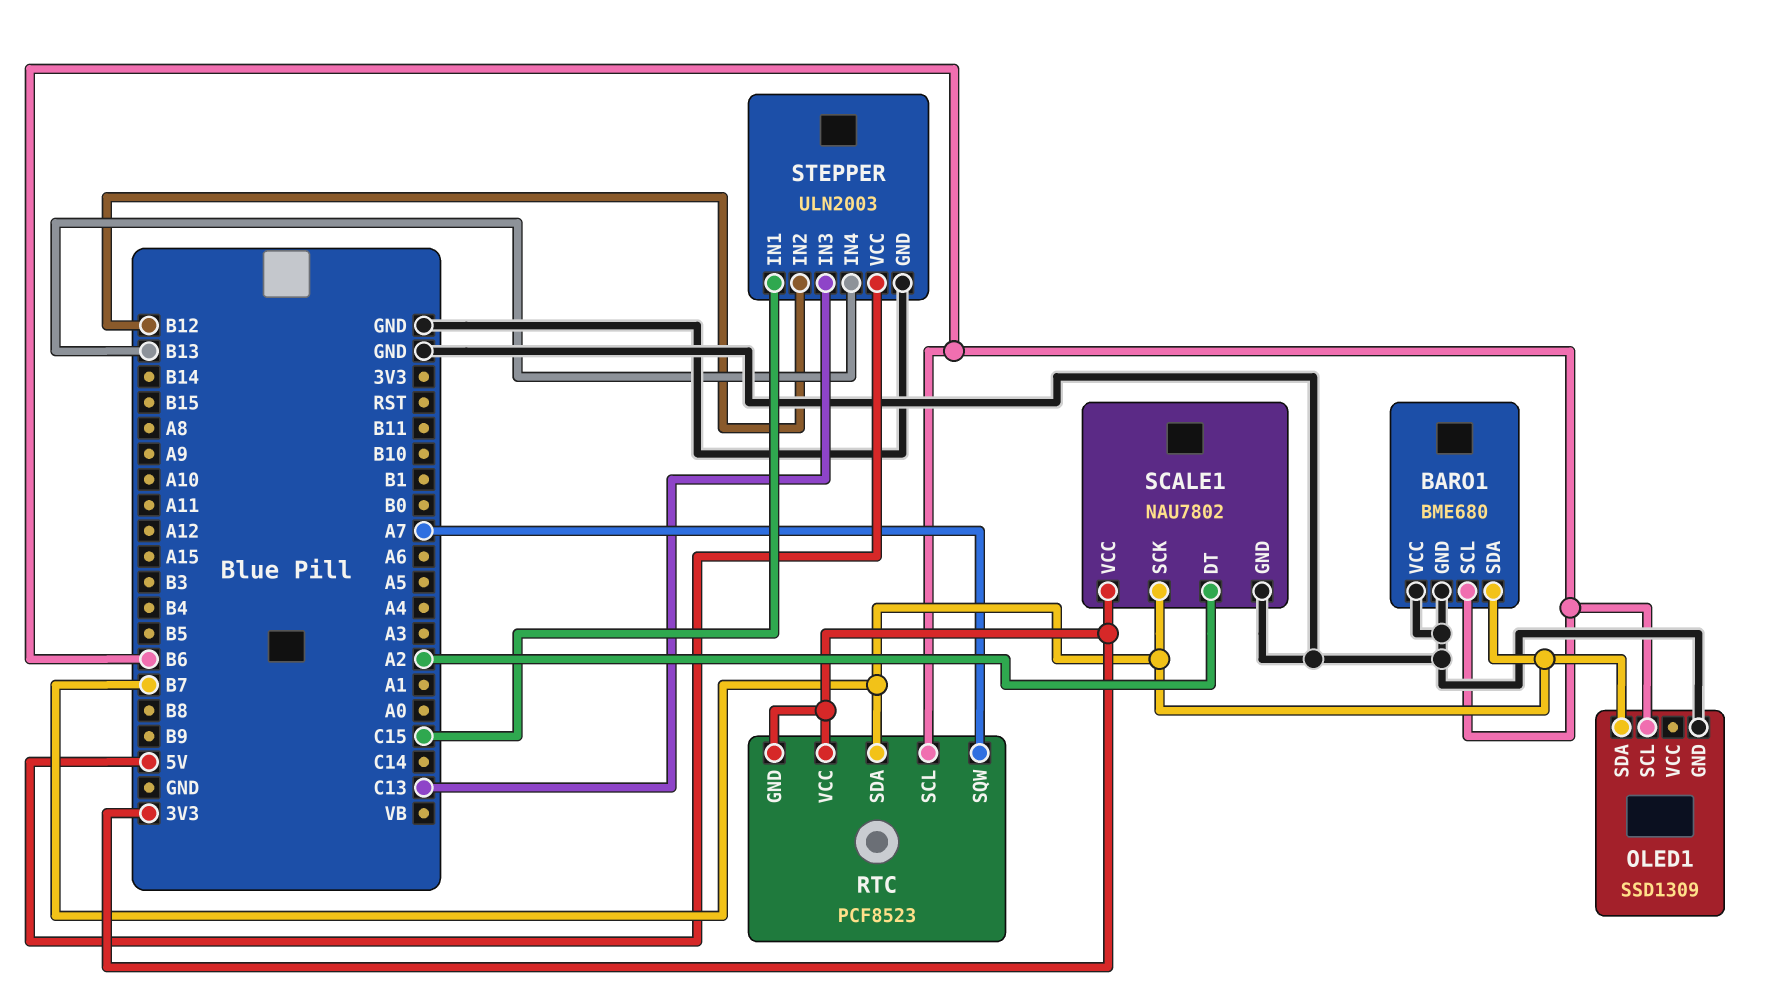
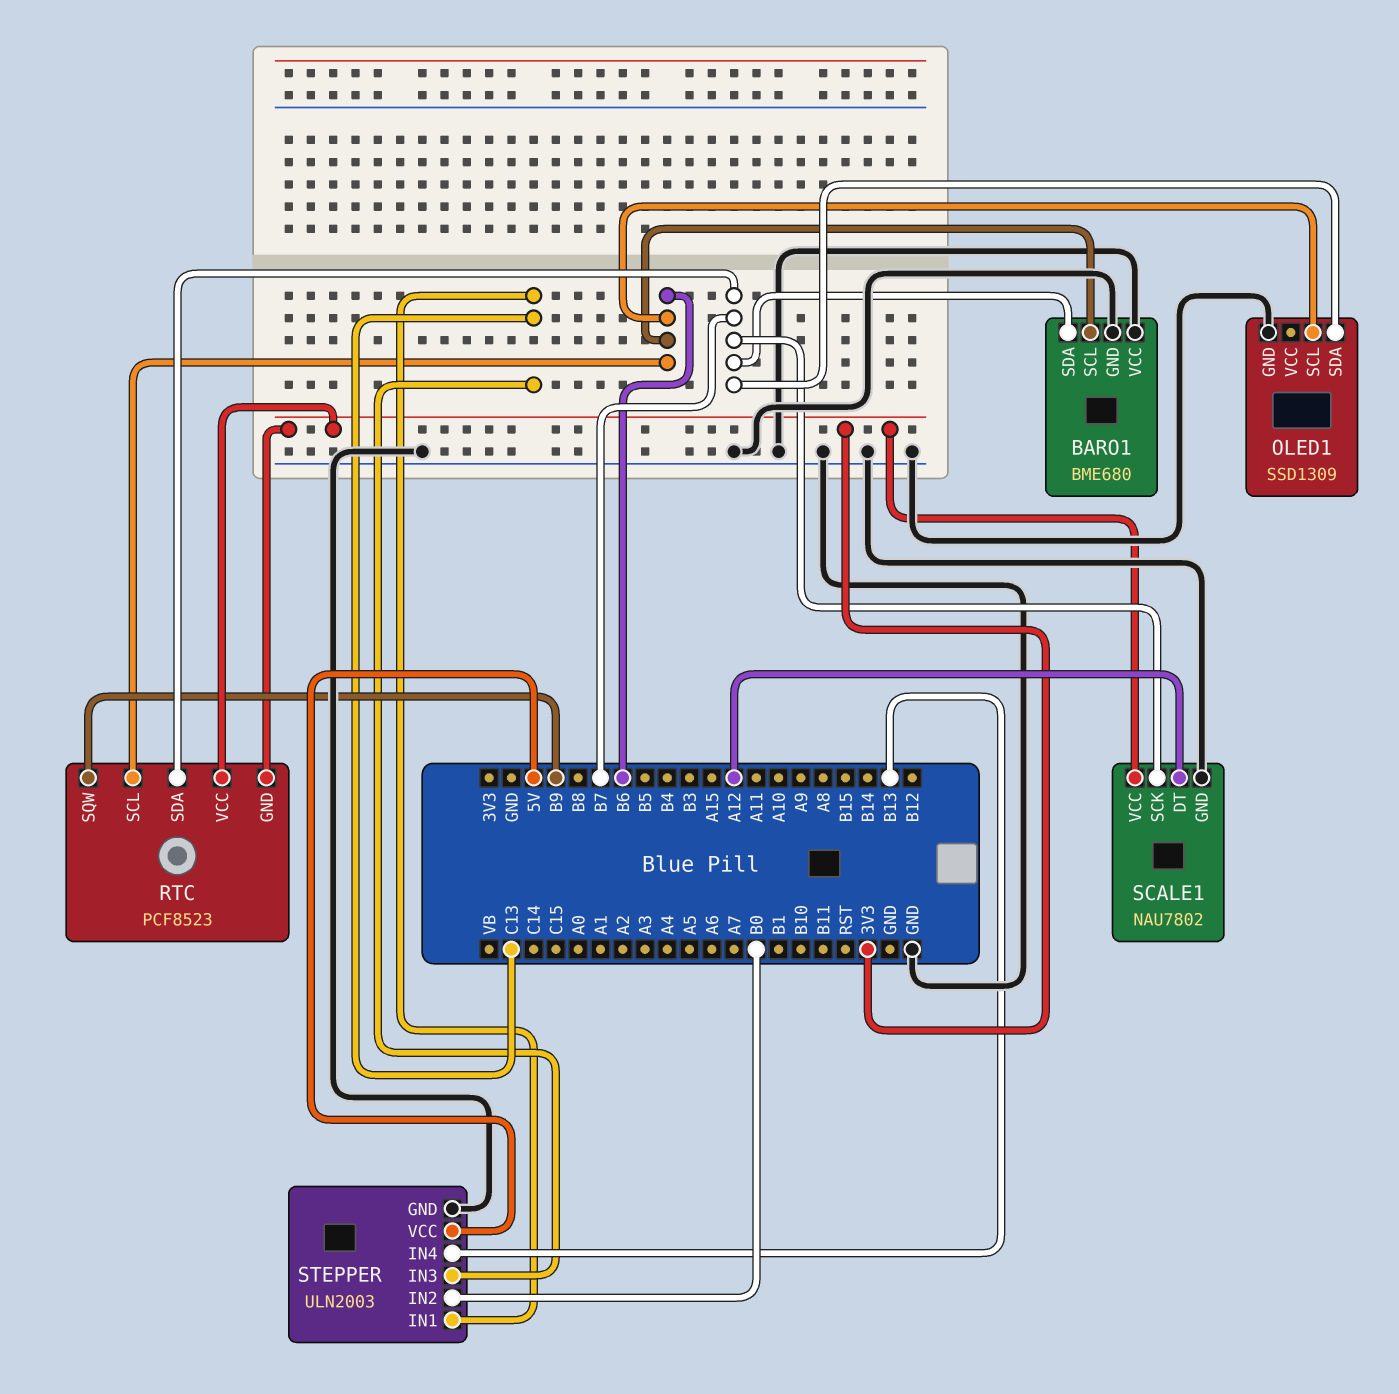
RTC pin SQW: A7 -> B9
SCALE1 pin DT: A2 -> A12
STEPPER pin IN1: C15 -> C13
STEPPER pin IN2: B12 -> B0

